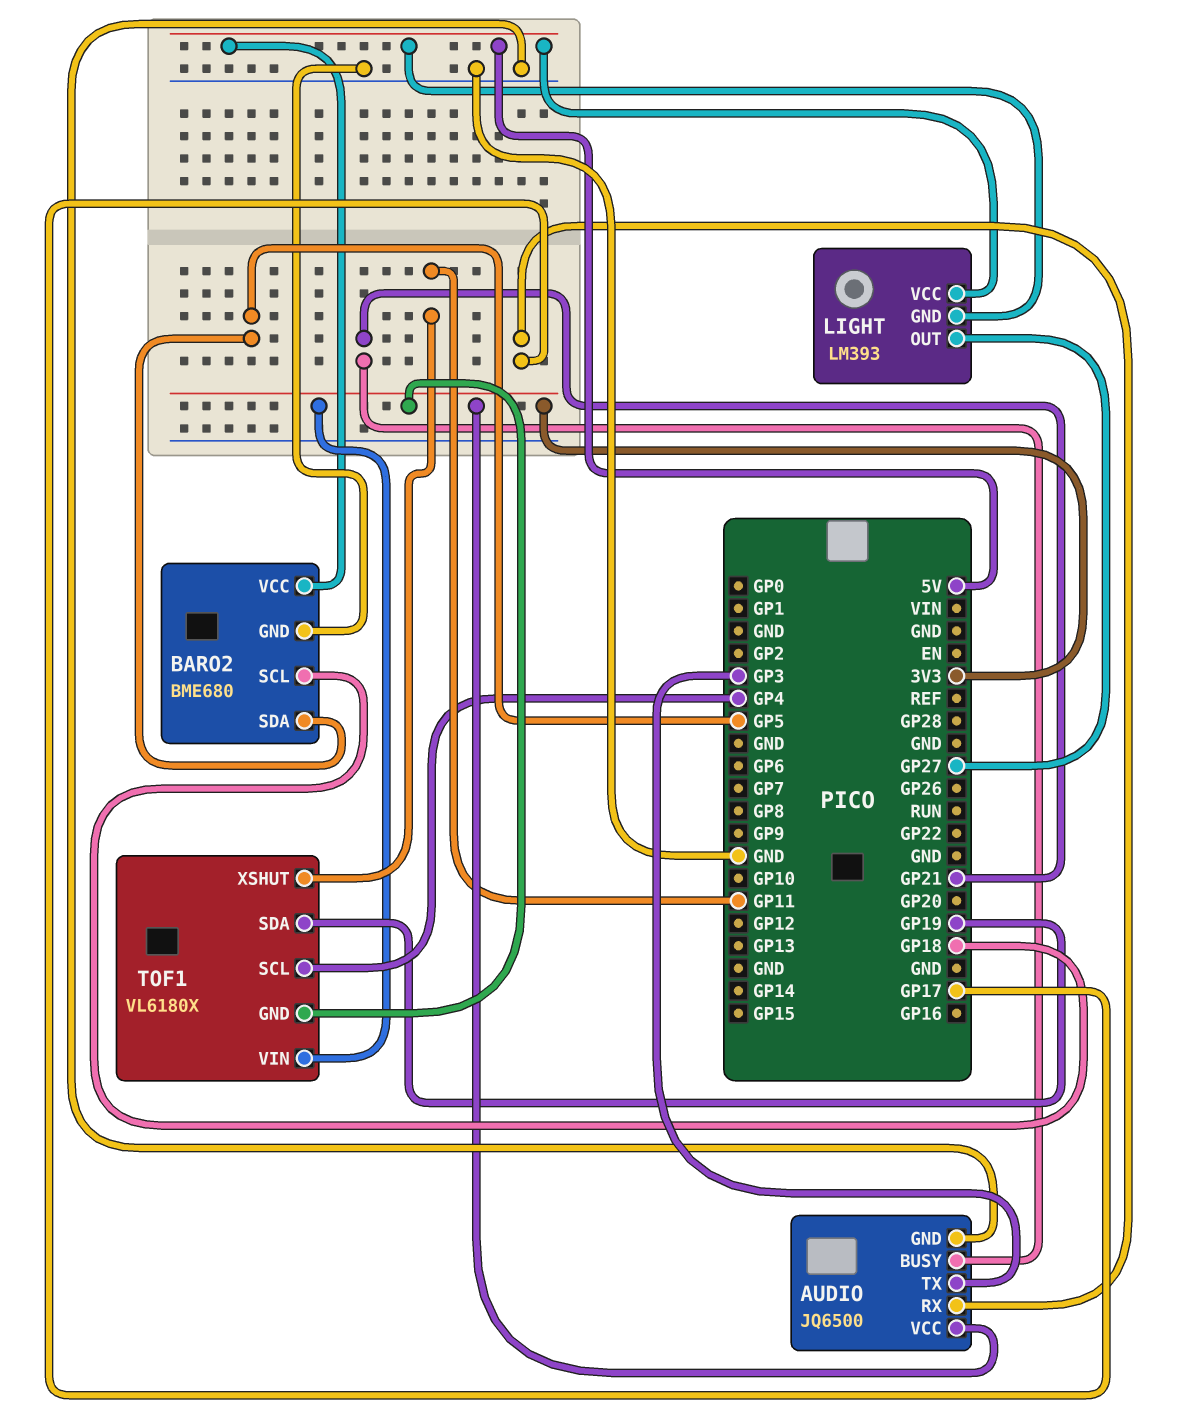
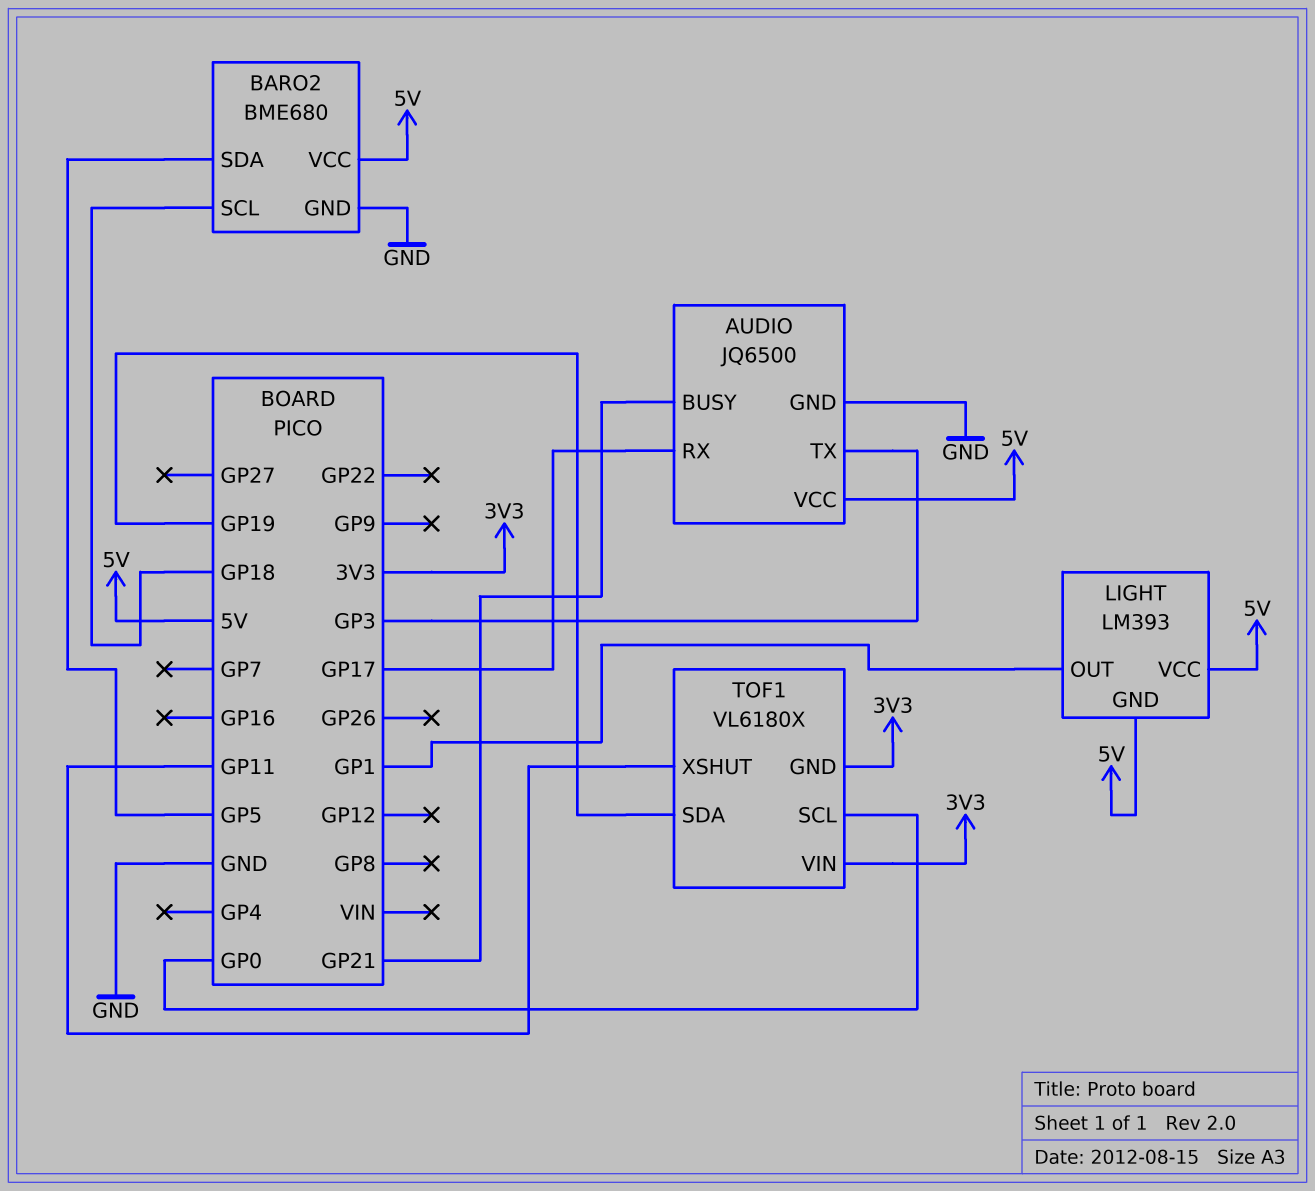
AUDIO pin VCC: 3V3 -> 5V
LIGHT pin OUT: GP27 -> GP1
TOF1 pin SCL: GP4 -> GP0

